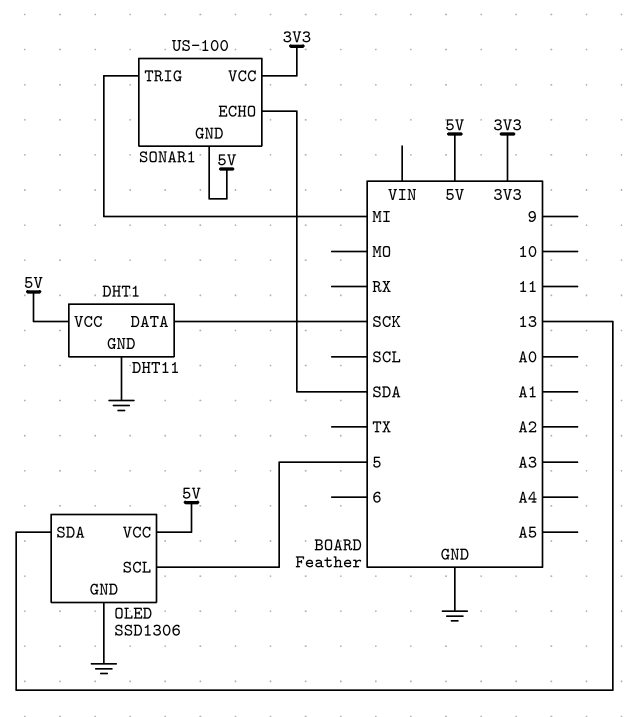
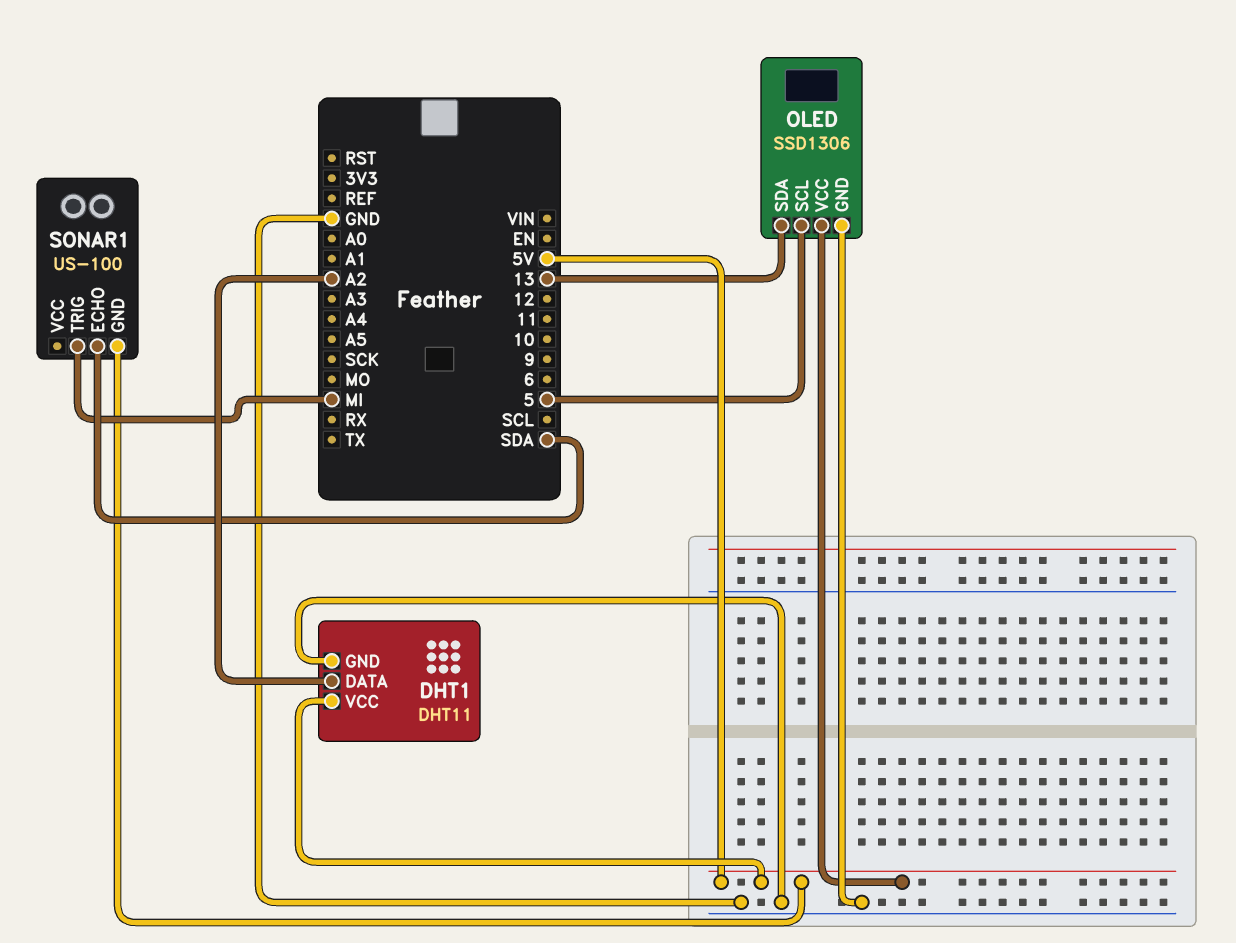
DHT1 pin DATA: SCK -> A2
SONAR1 pin VCC: 3V3 -> none

